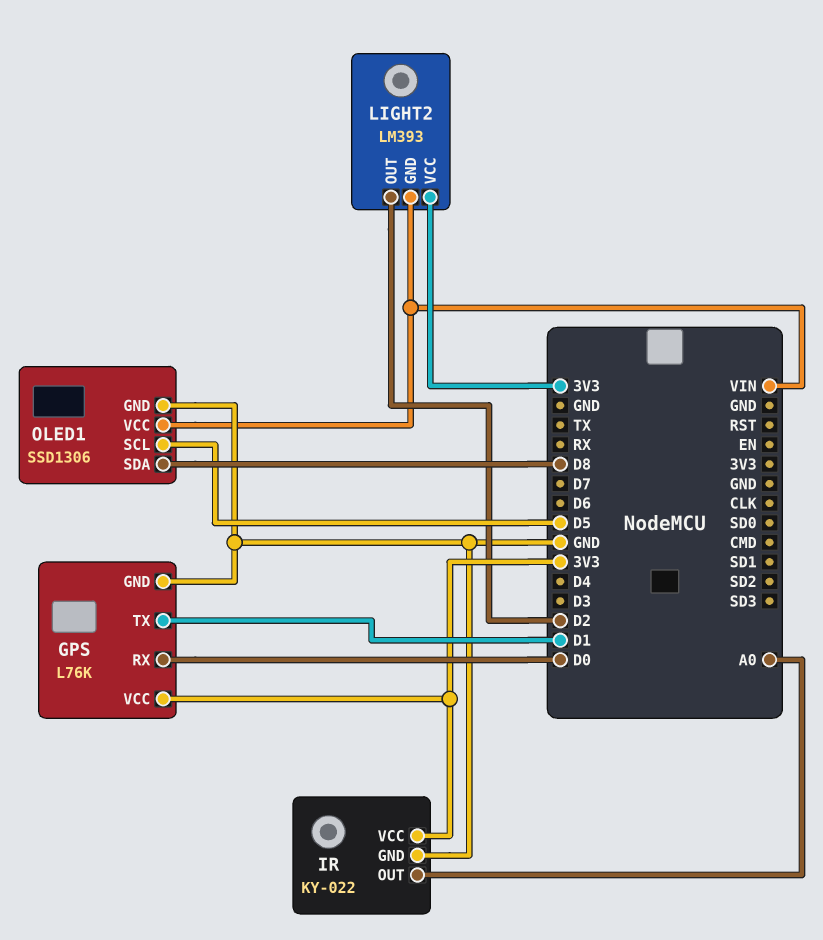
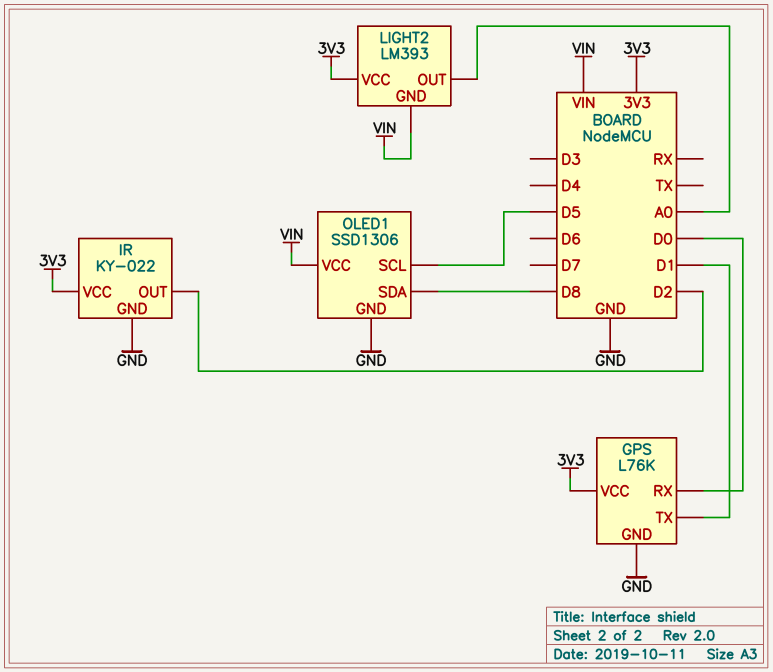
IR pin OUT: A0 -> D2
LIGHT2 pin OUT: D2 -> A0

